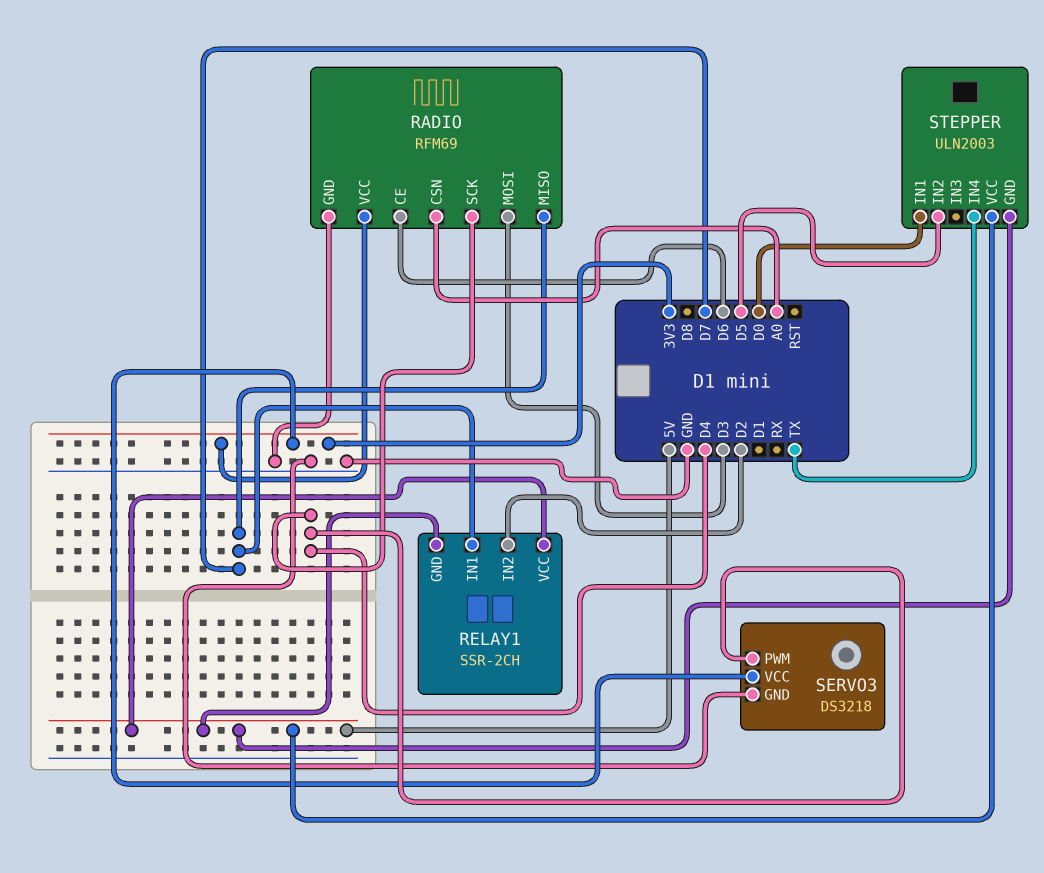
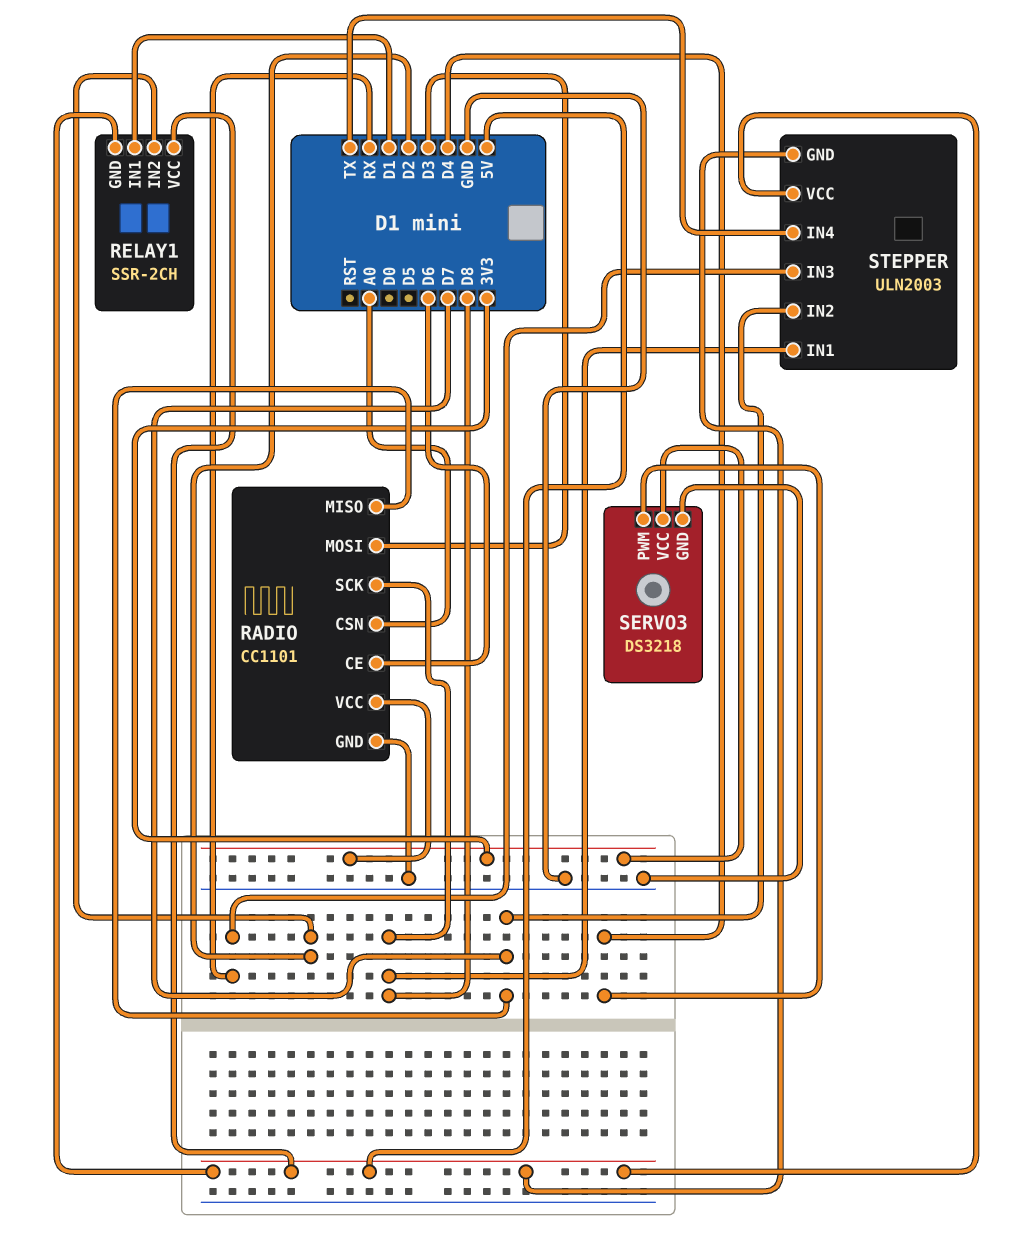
RADIO: RFM69 -> CC1101
RADIO pin SCK: D4 -> D8
RELAY1 pin IN1: D7 -> D1
STEPPER pin IN1: D0 -> D8
STEPPER pin IN2: D5 -> D7
STEPPER pin IN3: none -> RX

